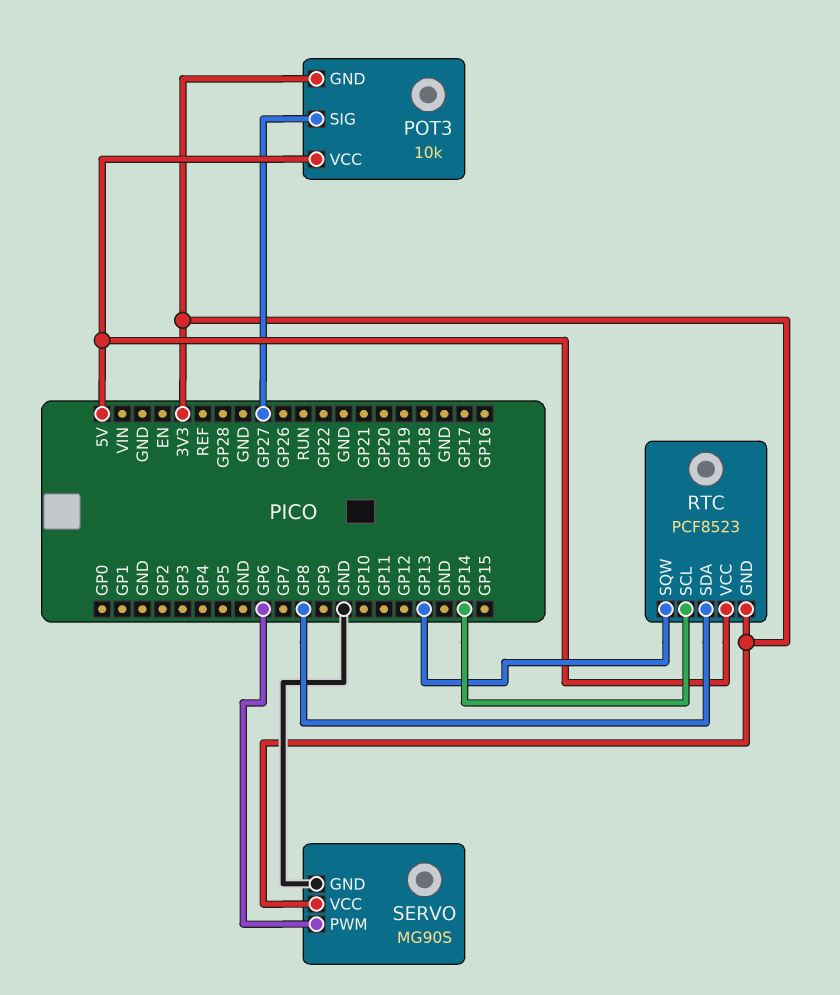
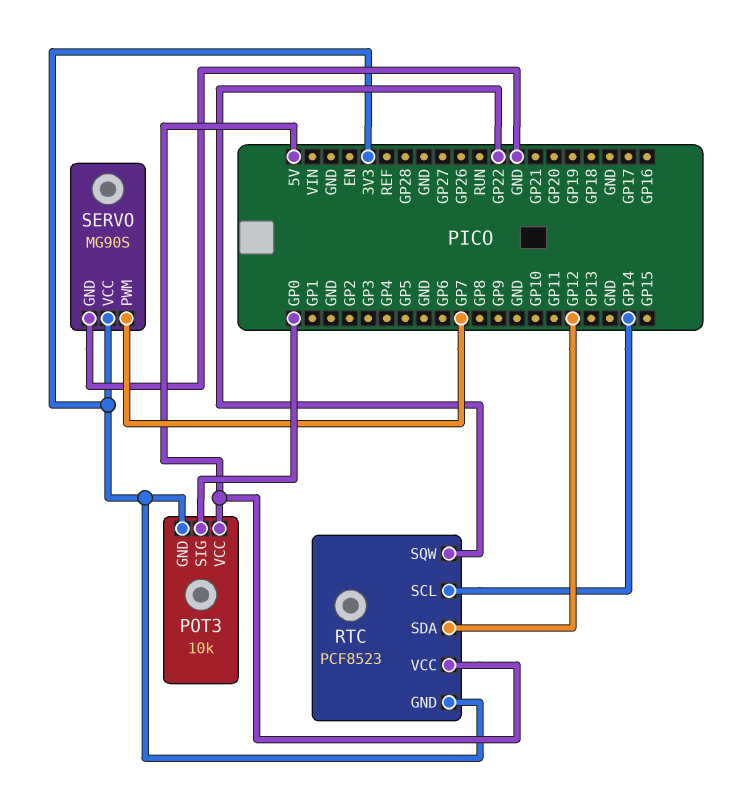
POT3 pin SIG: GP27 -> GP0
RTC pin SDA: GP8 -> GP12
RTC pin SQW: GP13 -> GP22
SERVO pin PWM: GP6 -> GP7

